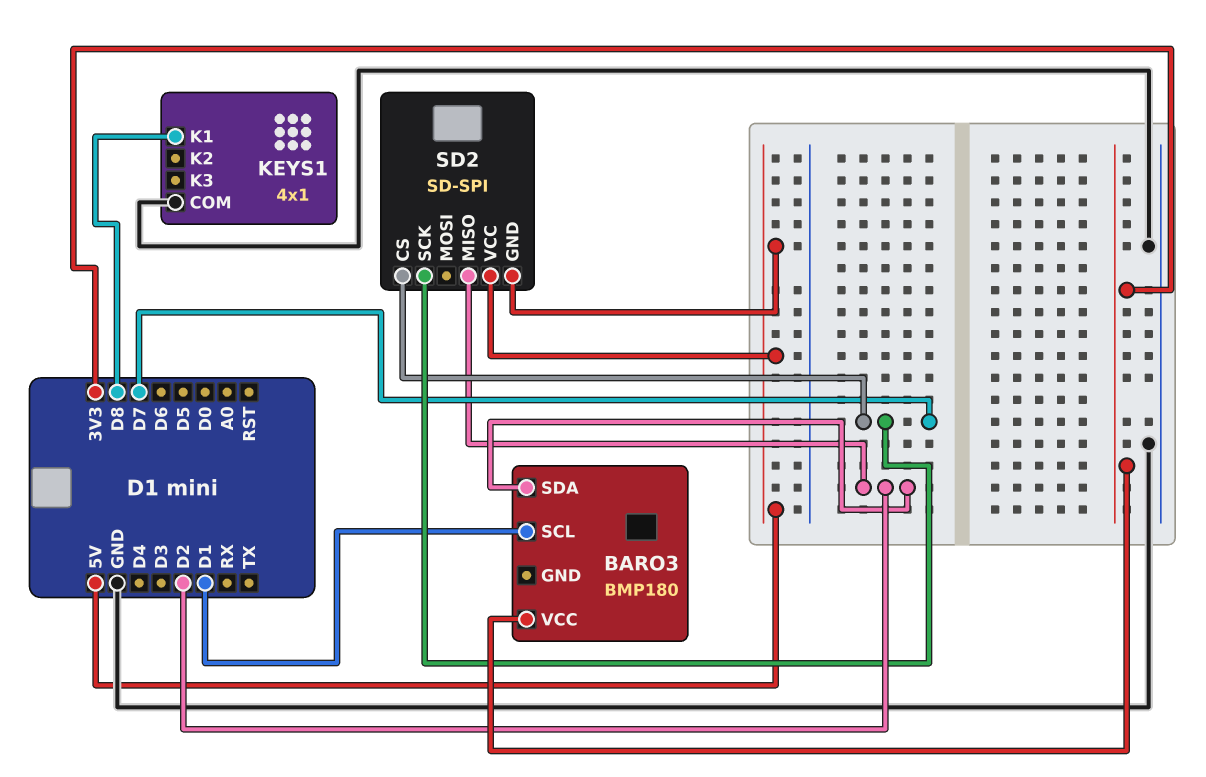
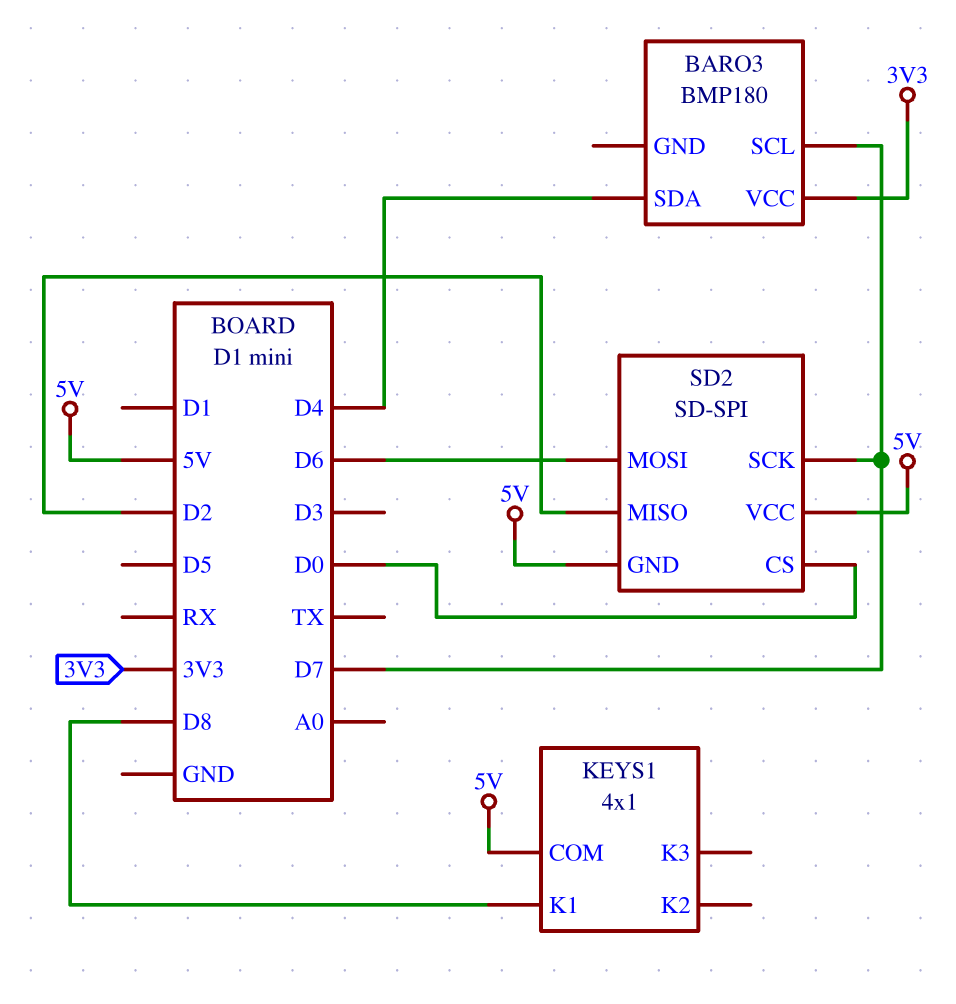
BARO3 pin SCL: D1 -> D7
BARO3 pin SDA: D2 -> D4
KEYS1 pin COM: GND -> 5V
SD2 pin CS: D7 -> D0
SD2 pin MOSI: none -> D6

